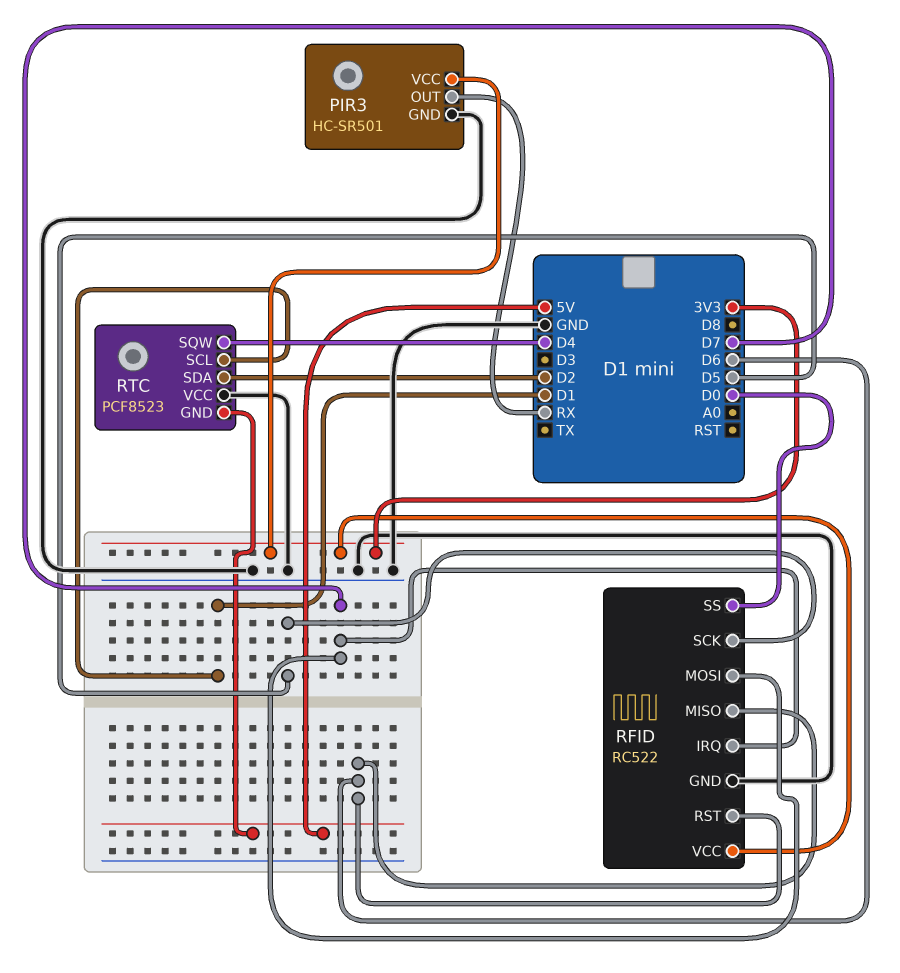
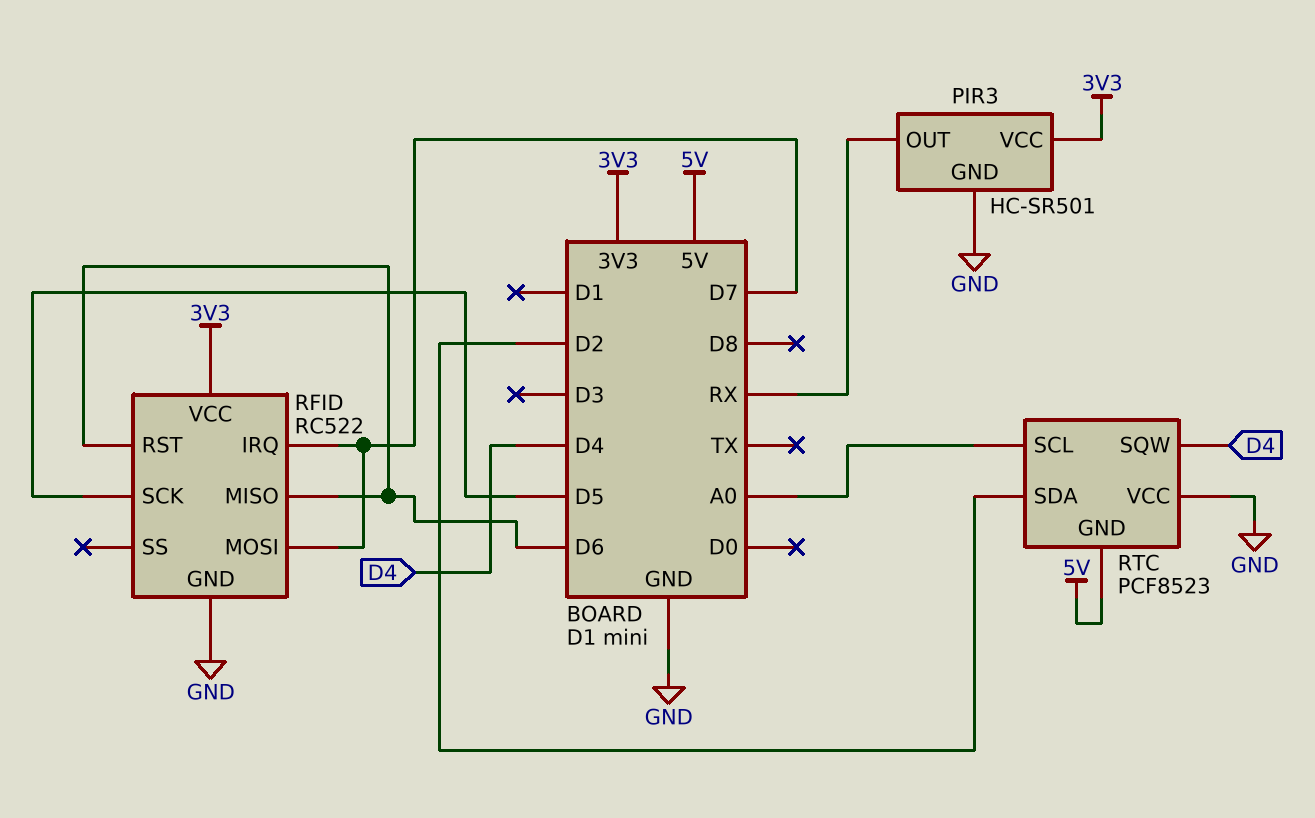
RFID pin SS: D0 -> none
RTC pin SCL: D1 -> A0

